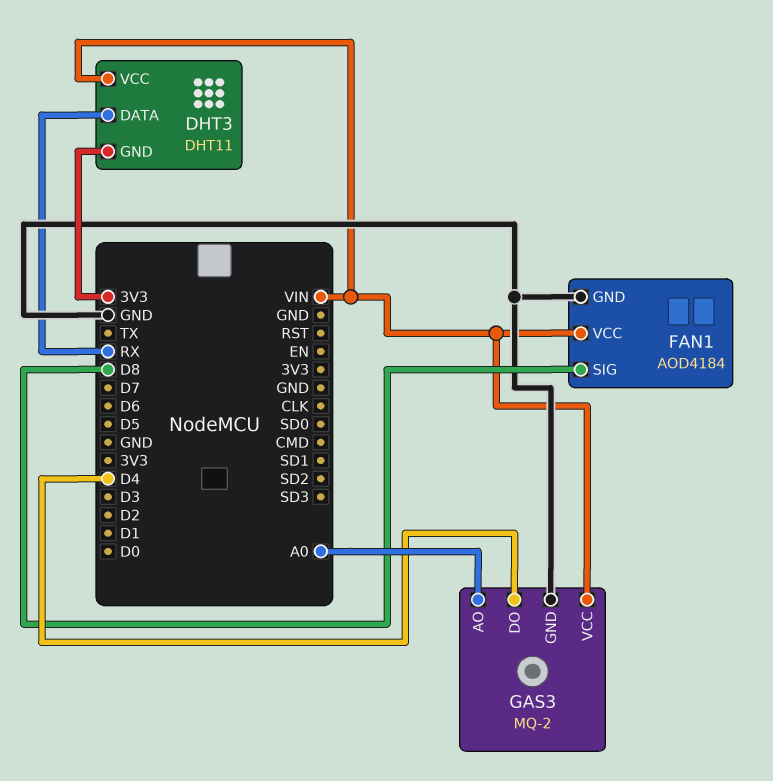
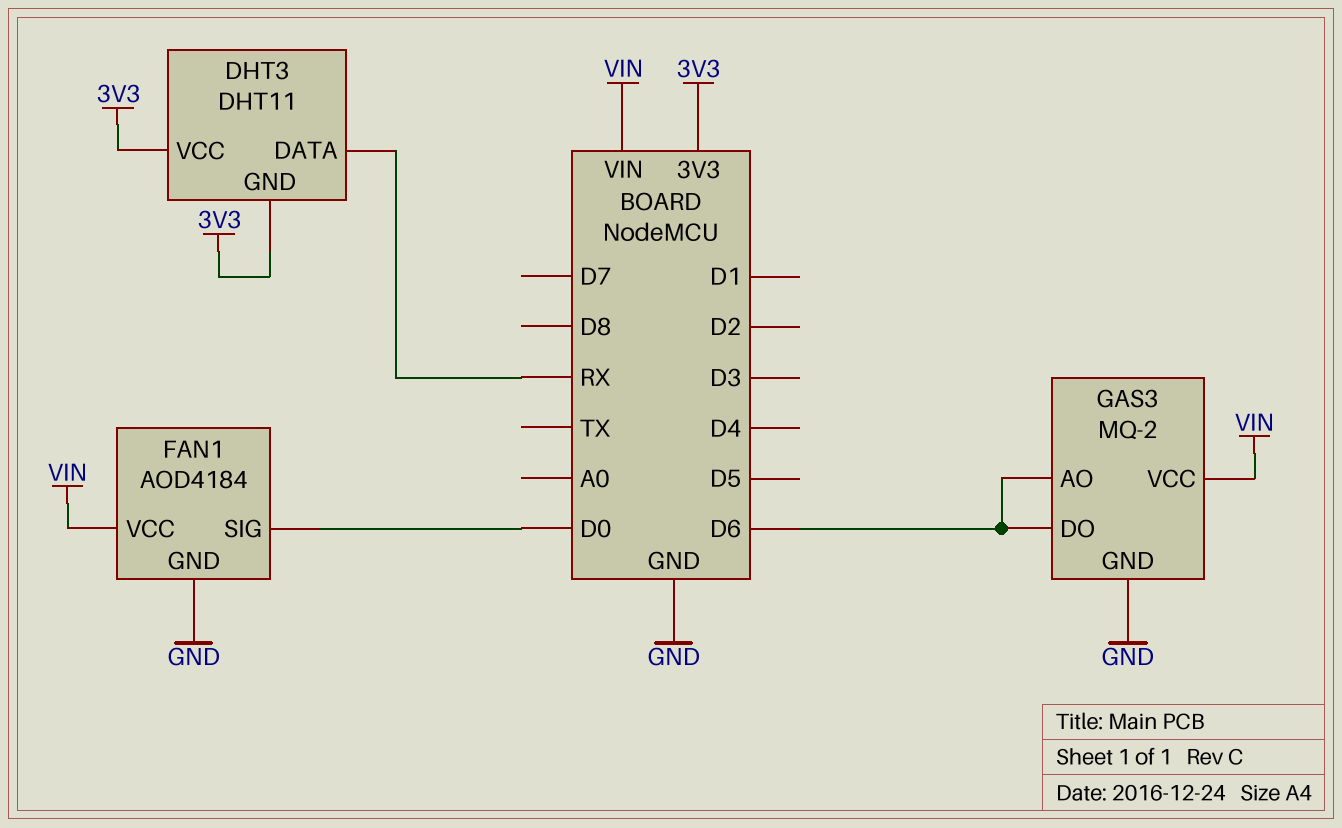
DHT3 pin VCC: VIN -> 3V3
FAN1 pin SIG: D8 -> D0
GAS3 pin AO: A0 -> D6
GAS3 pin DO: D4 -> D6

